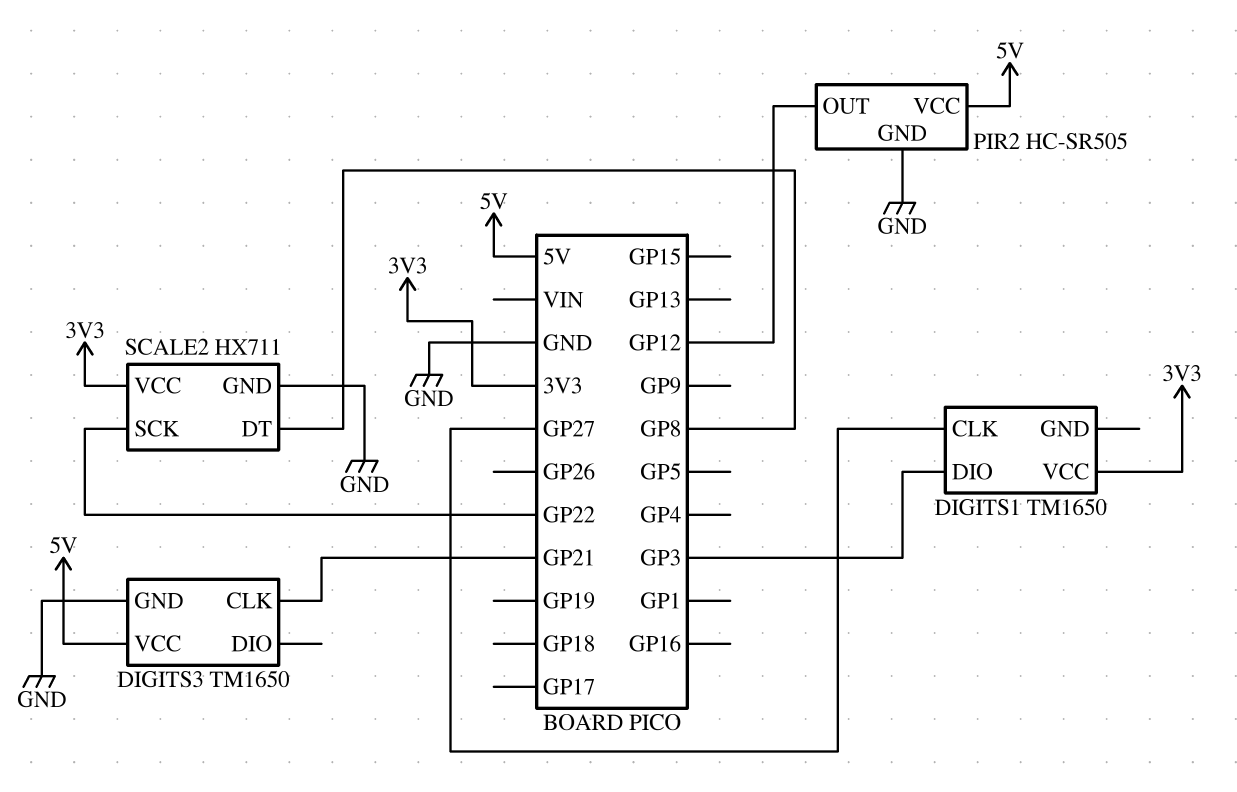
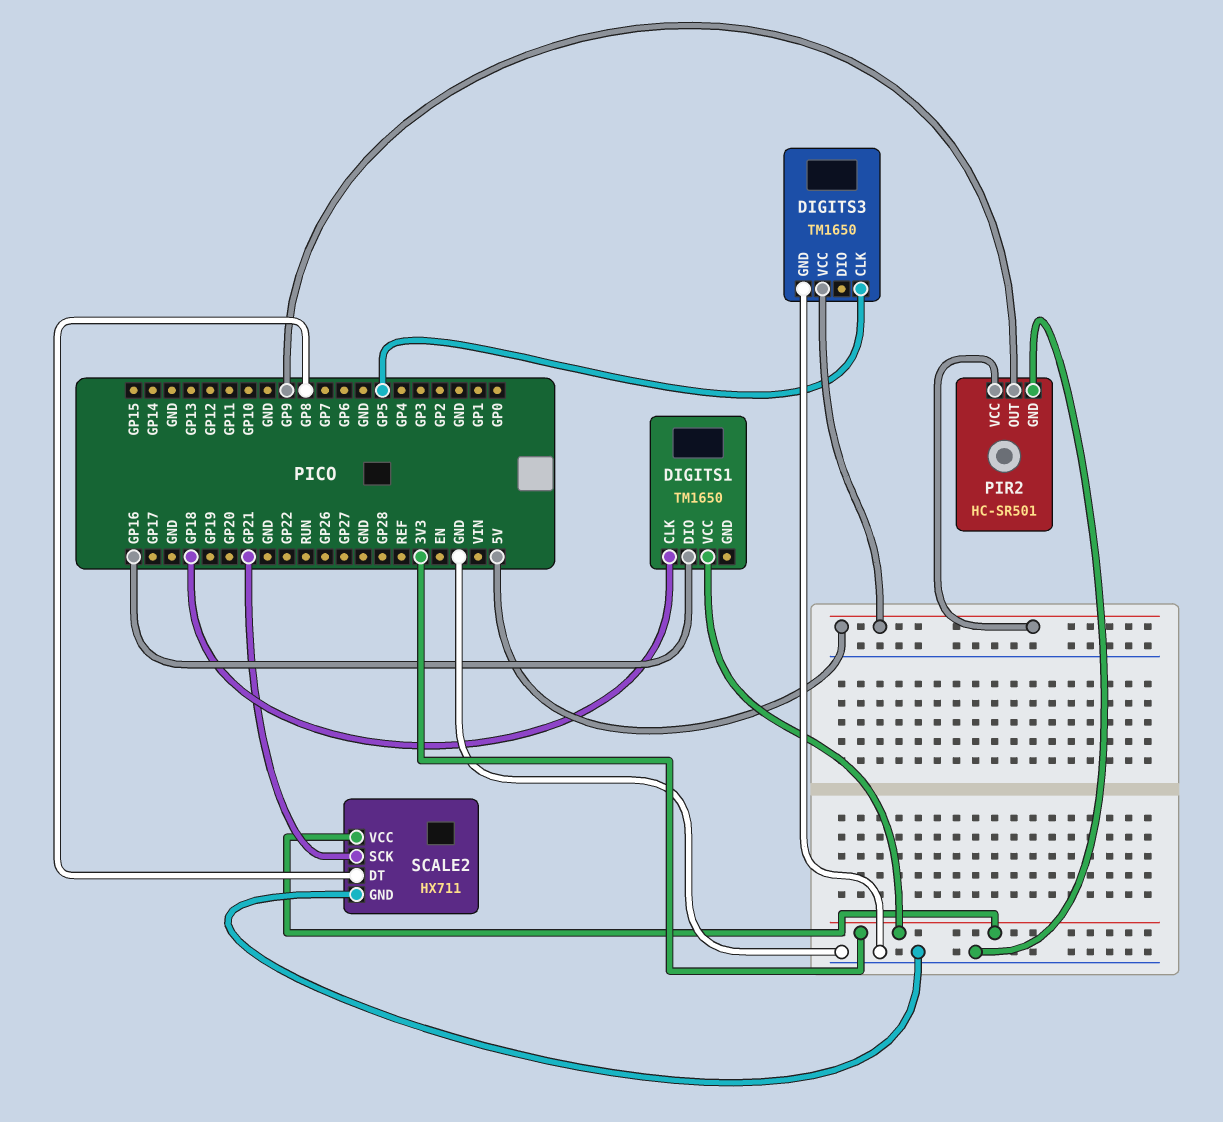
DIGITS1 pin CLK: GP27 -> GP18
DIGITS1 pin DIO: GP3 -> GP16
DIGITS3 pin CLK: GP21 -> GP5
PIR2: HC-SR505 -> HC-SR501
PIR2 pin OUT: GP12 -> GP9
SCALE2 pin SCK: GP22 -> GP21

